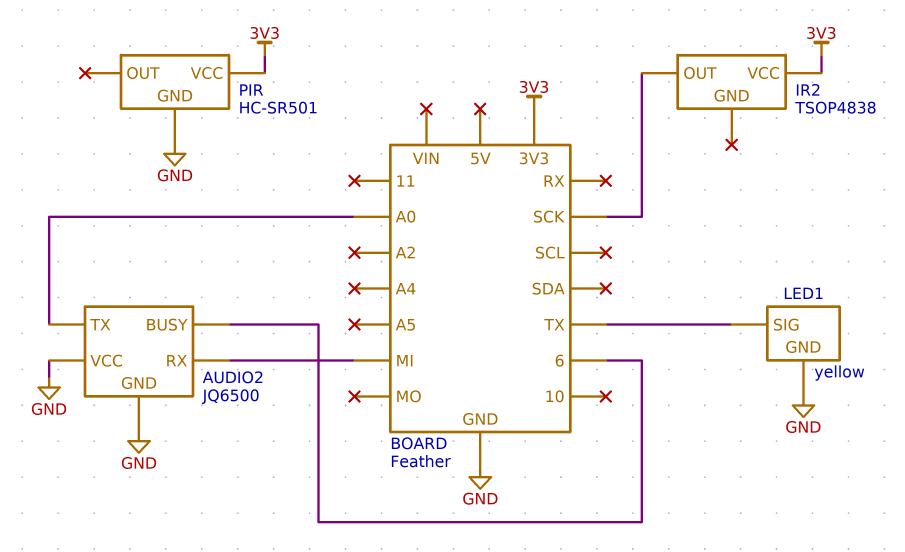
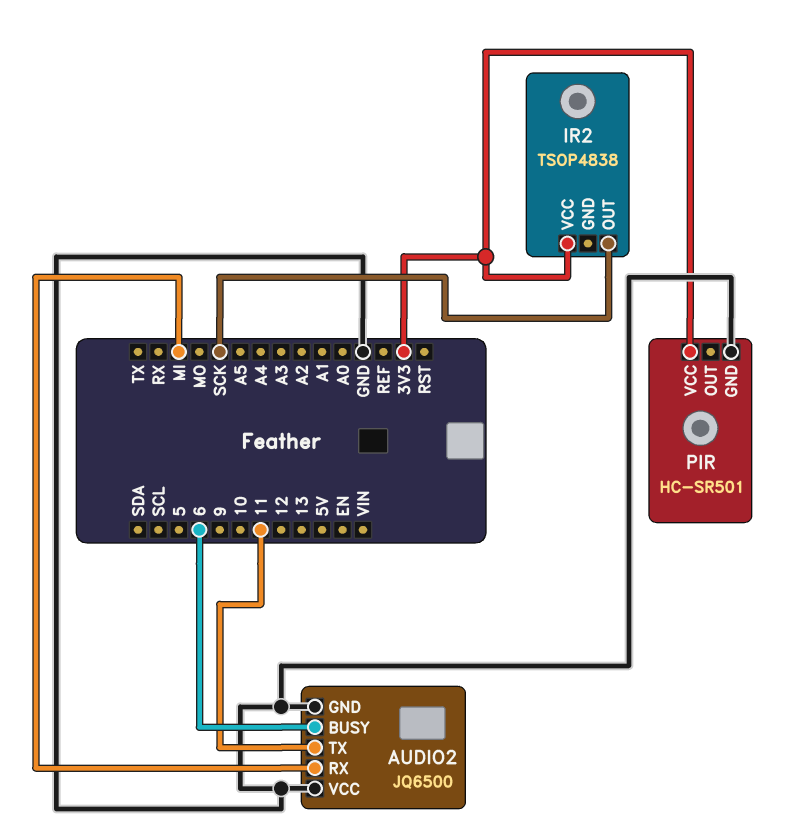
AUDIO2 pin TX: A0 -> 11
LED1: yellow -> none
LED1 pin GND: GND -> none
LED1 pin SIG: TX -> none

